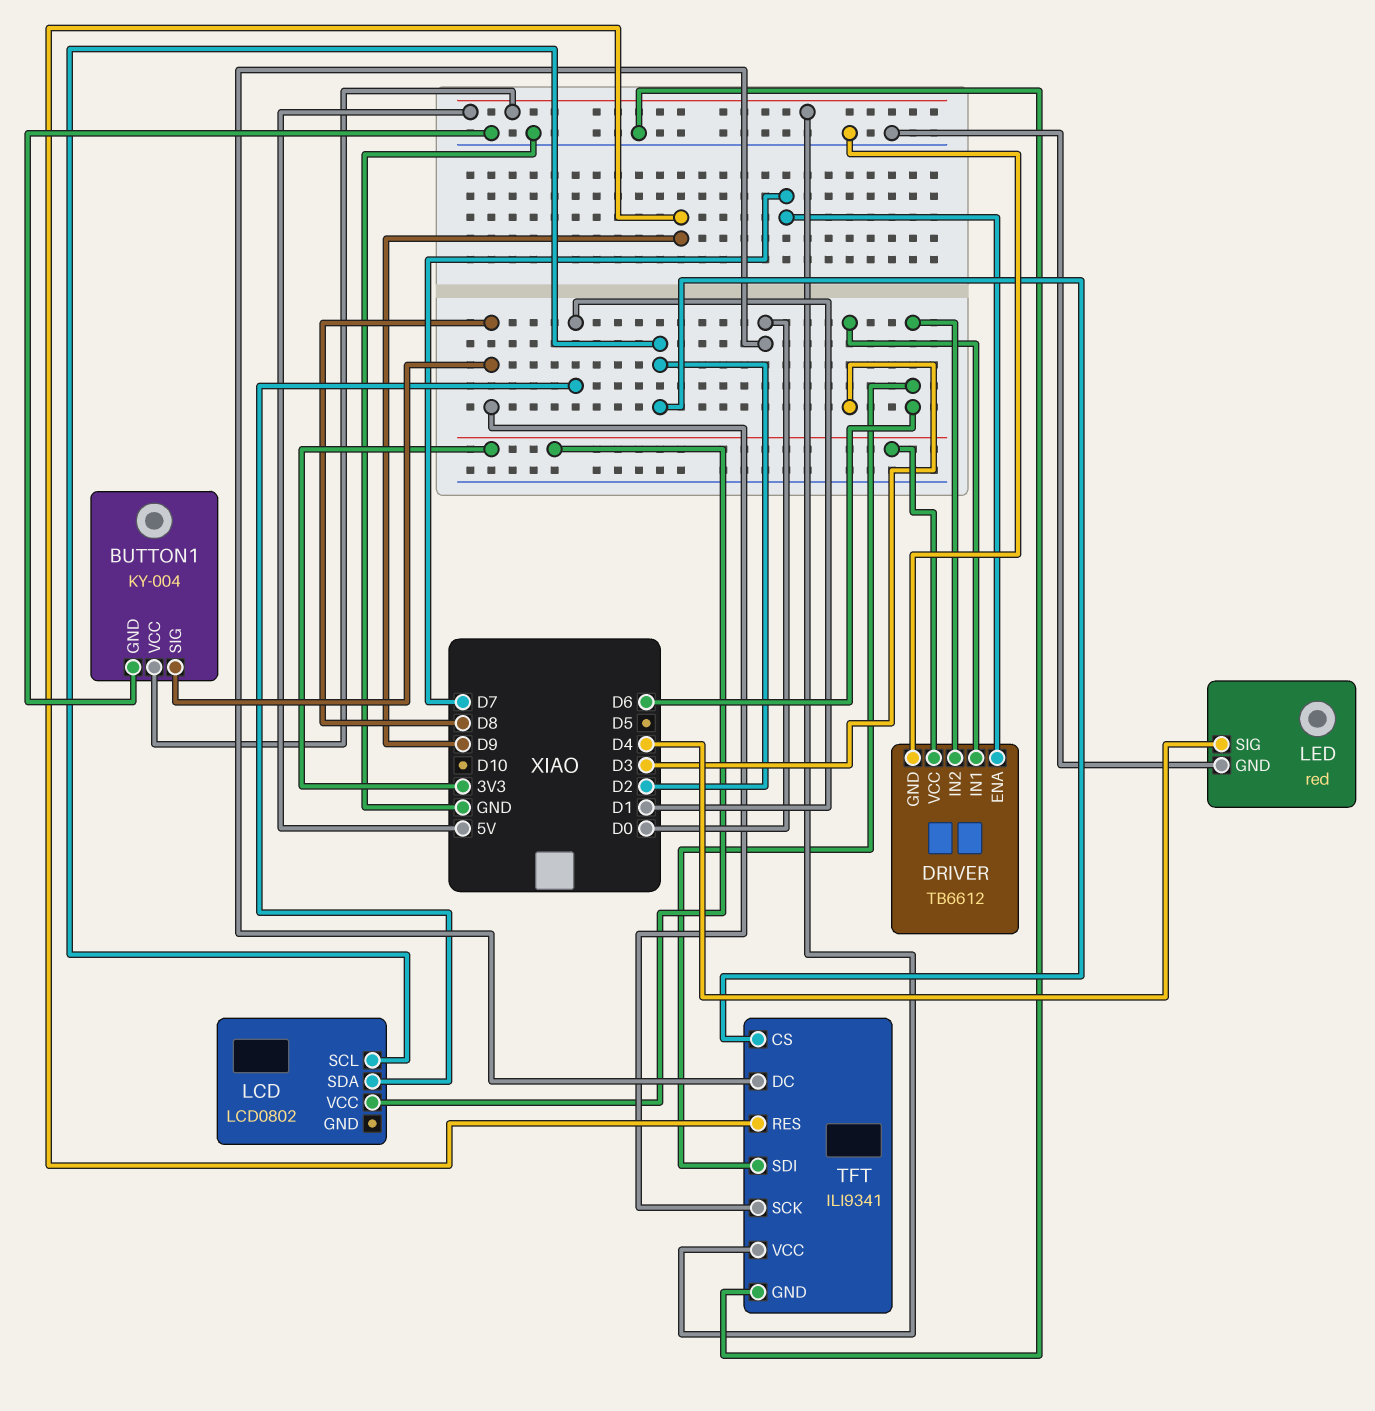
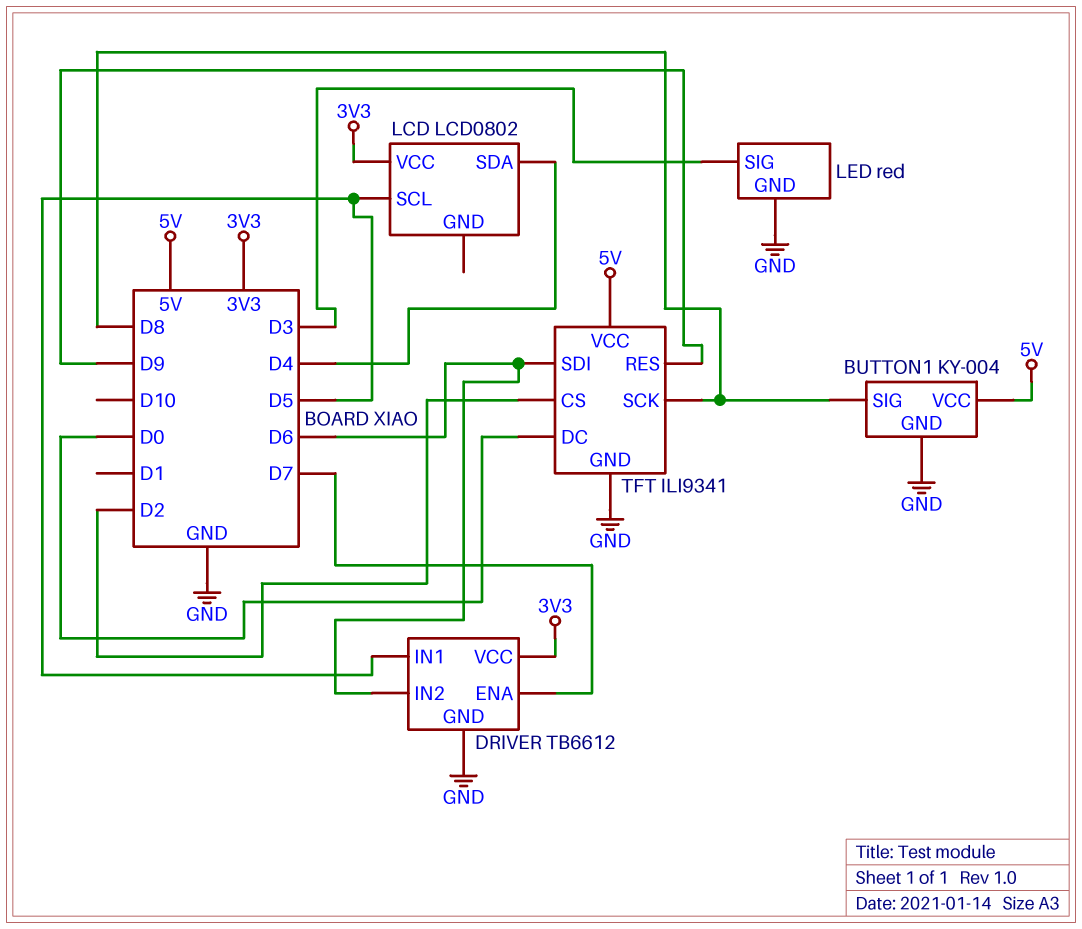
DRIVER pin IN1: D3 -> D5
LCD pin SCL: D2 -> D5
LCD pin SDA: D1 -> D4
LED pin SIG: D4 -> D3

